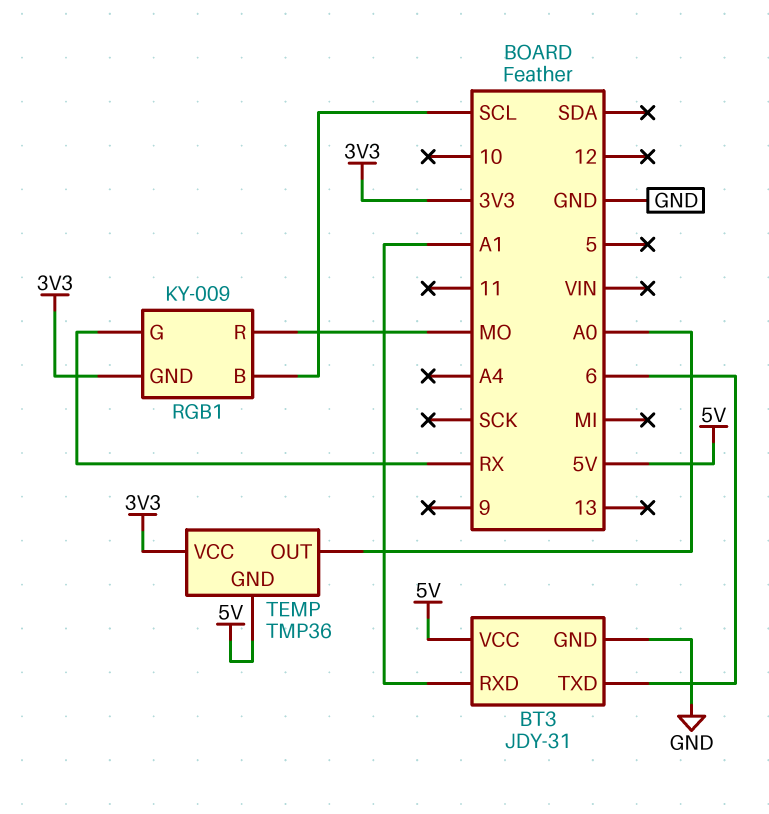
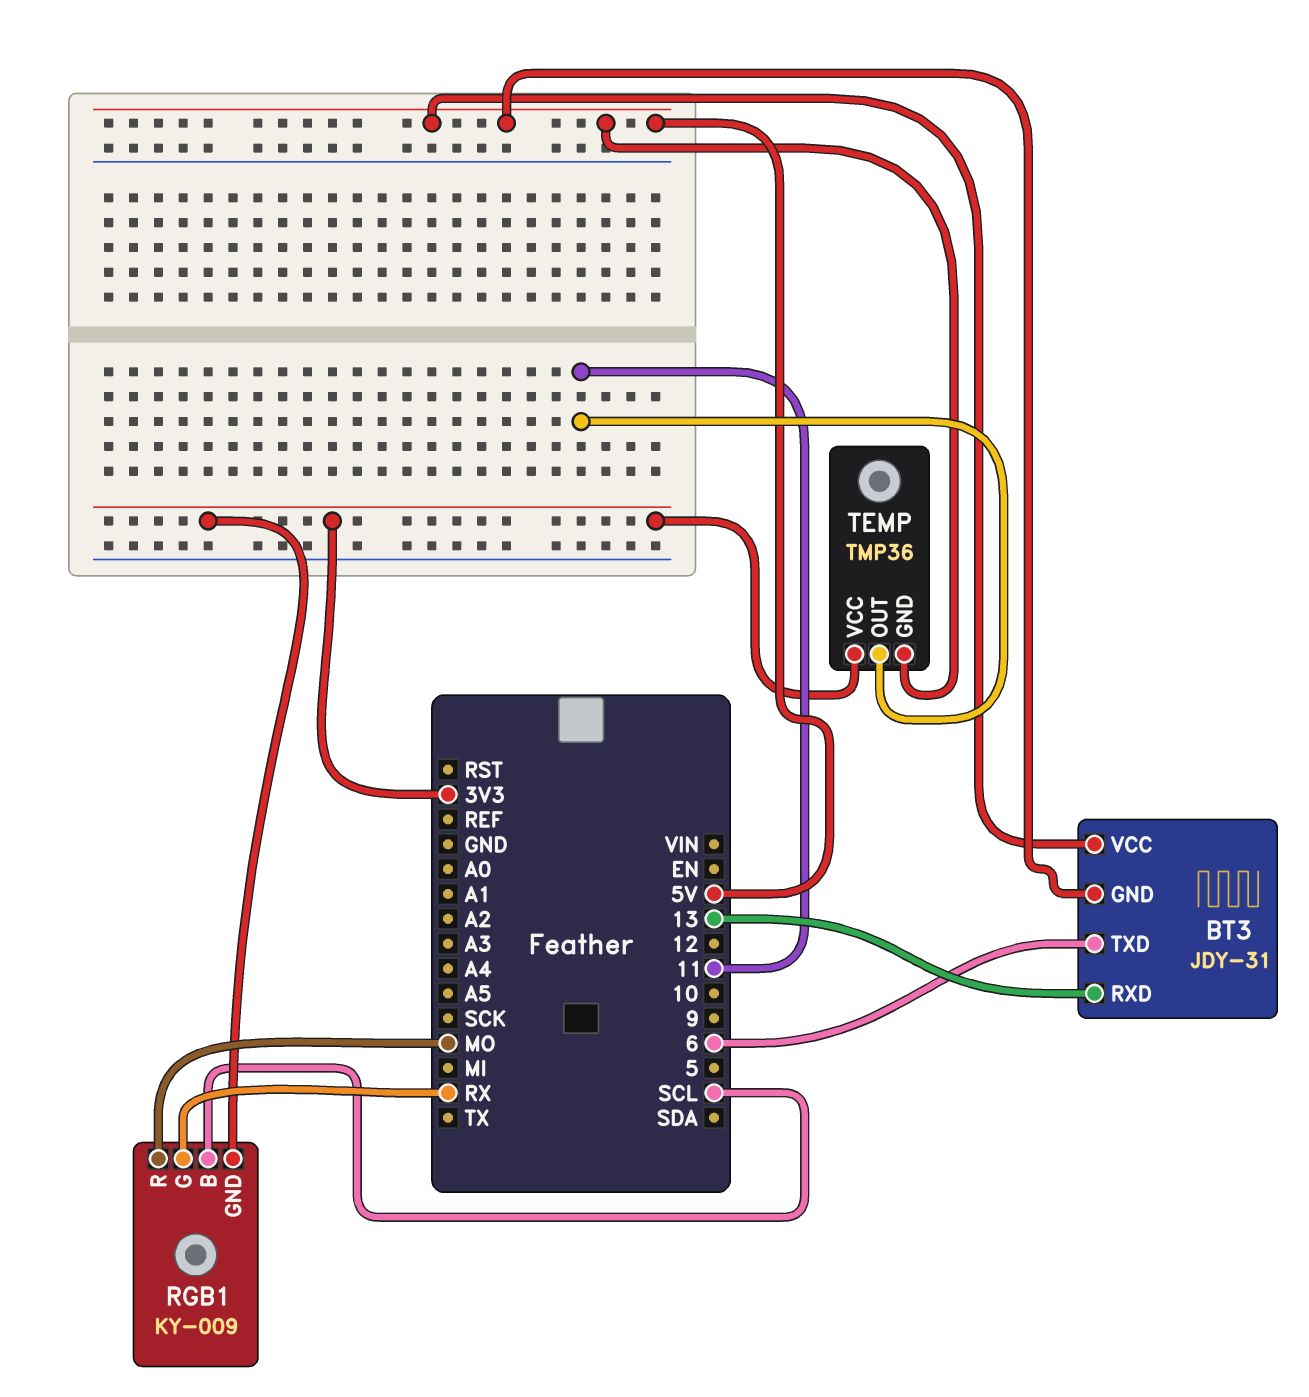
BT3 pin GND: GND -> 5V
BT3 pin RXD: A1 -> 13
TEMP pin OUT: A0 -> 11

